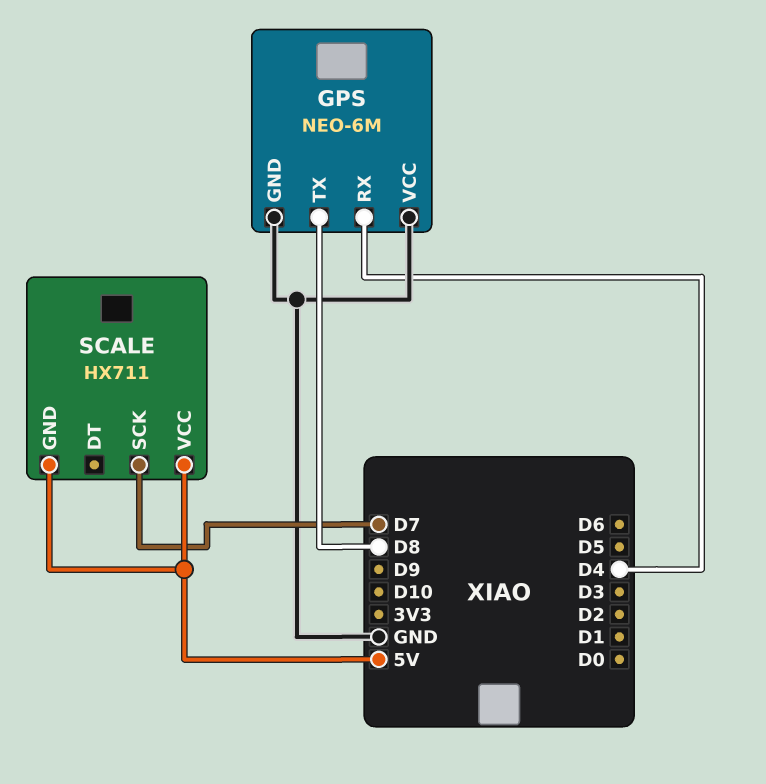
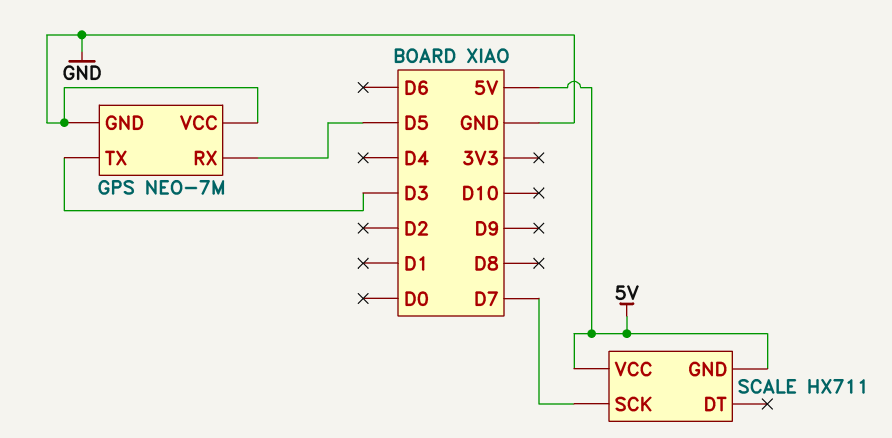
GPS: NEO-6M -> NEO-7M
GPS pin RX: D4 -> D5
GPS pin TX: D8 -> D3

